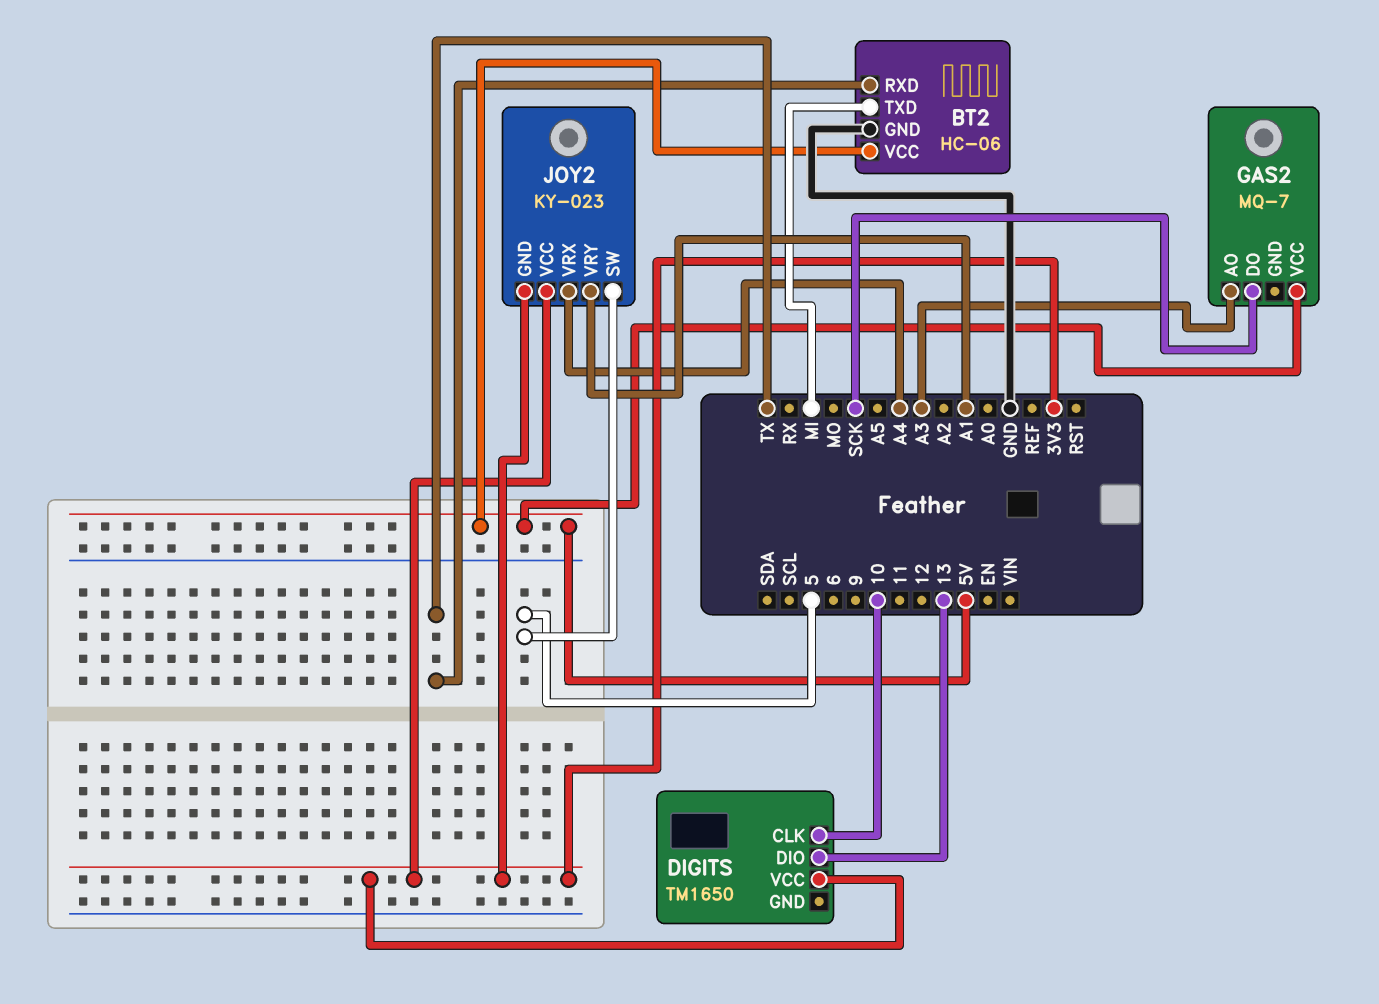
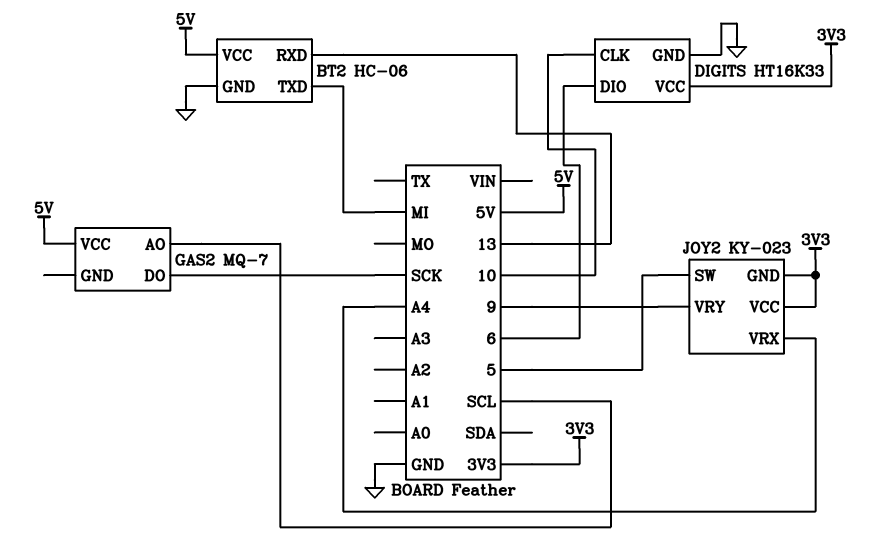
BT2 pin RXD: TX -> 13
DIGITS: TM1650 -> HT16K33
DIGITS pin DIO: 13 -> 6
DIGITS pin GND: none -> GND
GAS2 pin AO: A3 -> SCL
JOY2 pin VRY: A1 -> 9

